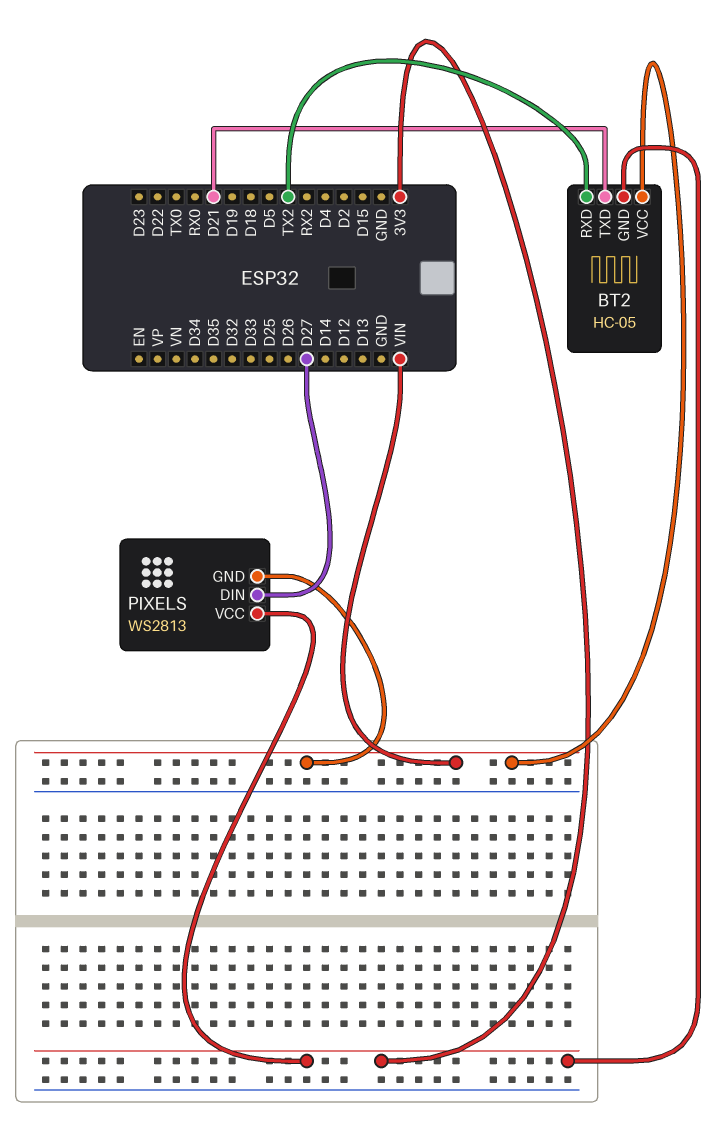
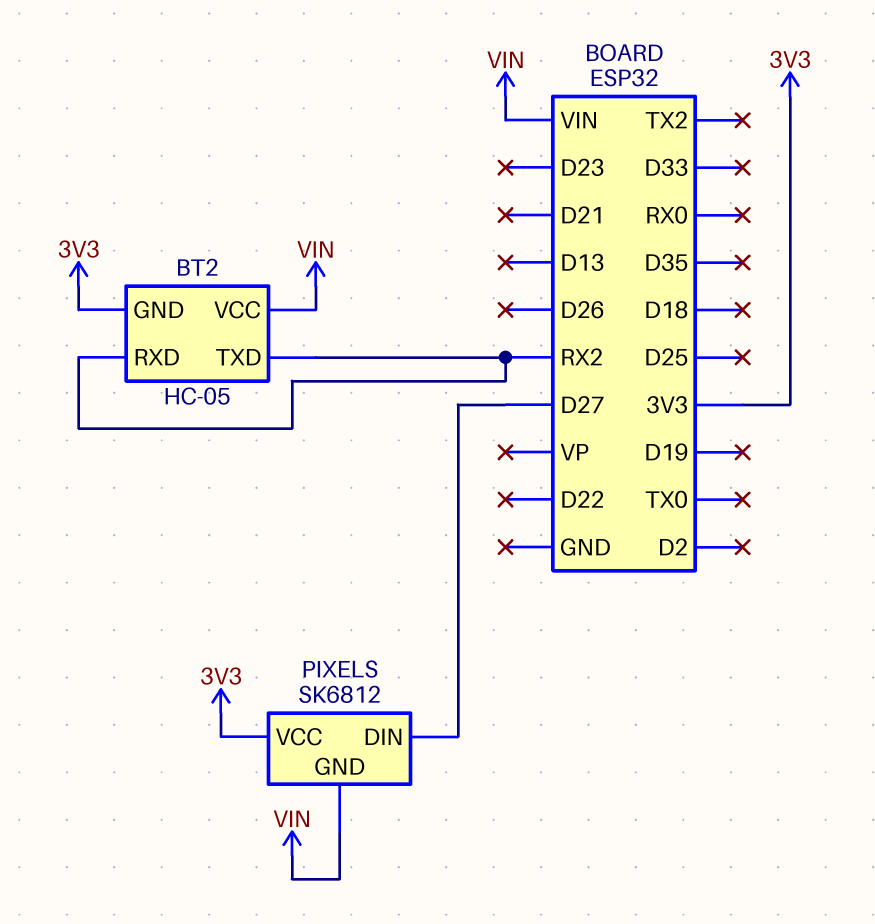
BT2 pin RXD: TX2 -> RX2
BT2 pin TXD: D21 -> RX2
PIXELS: WS2813 -> SK6812

